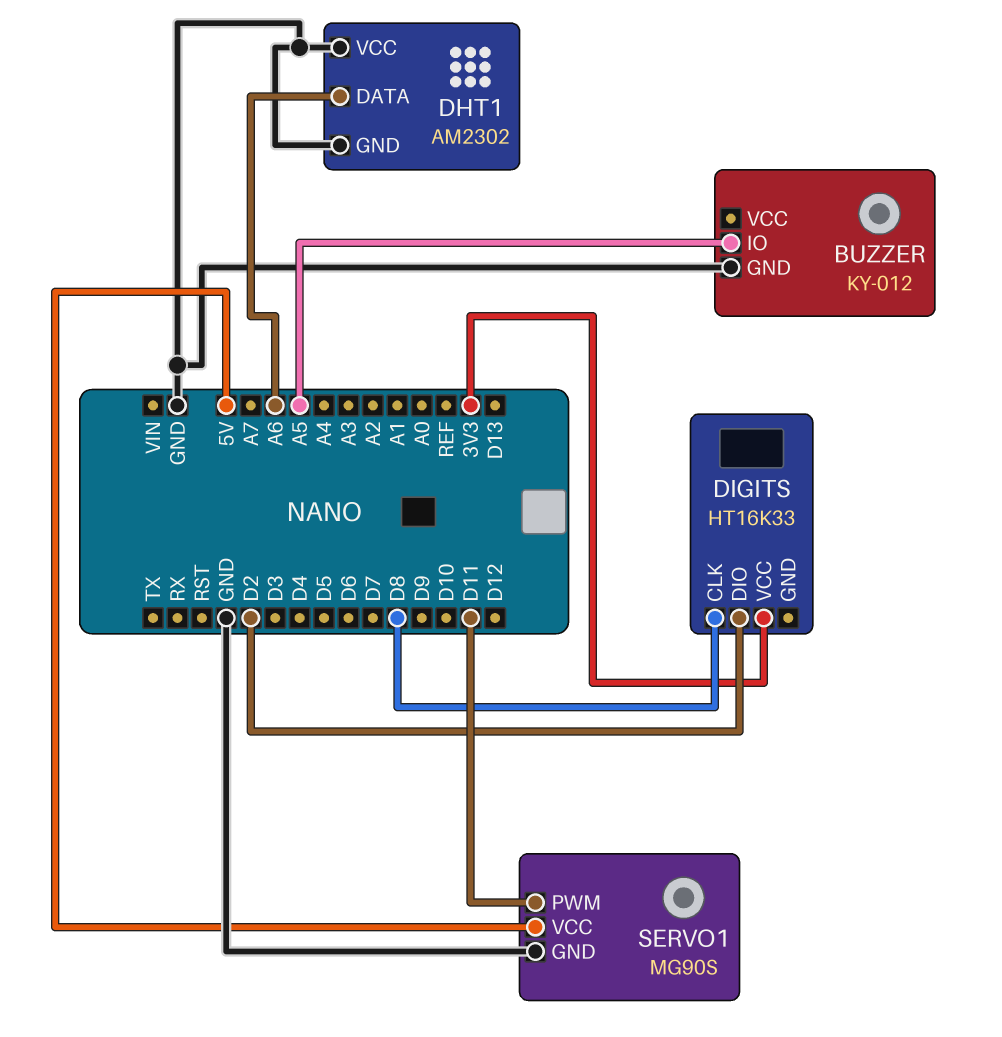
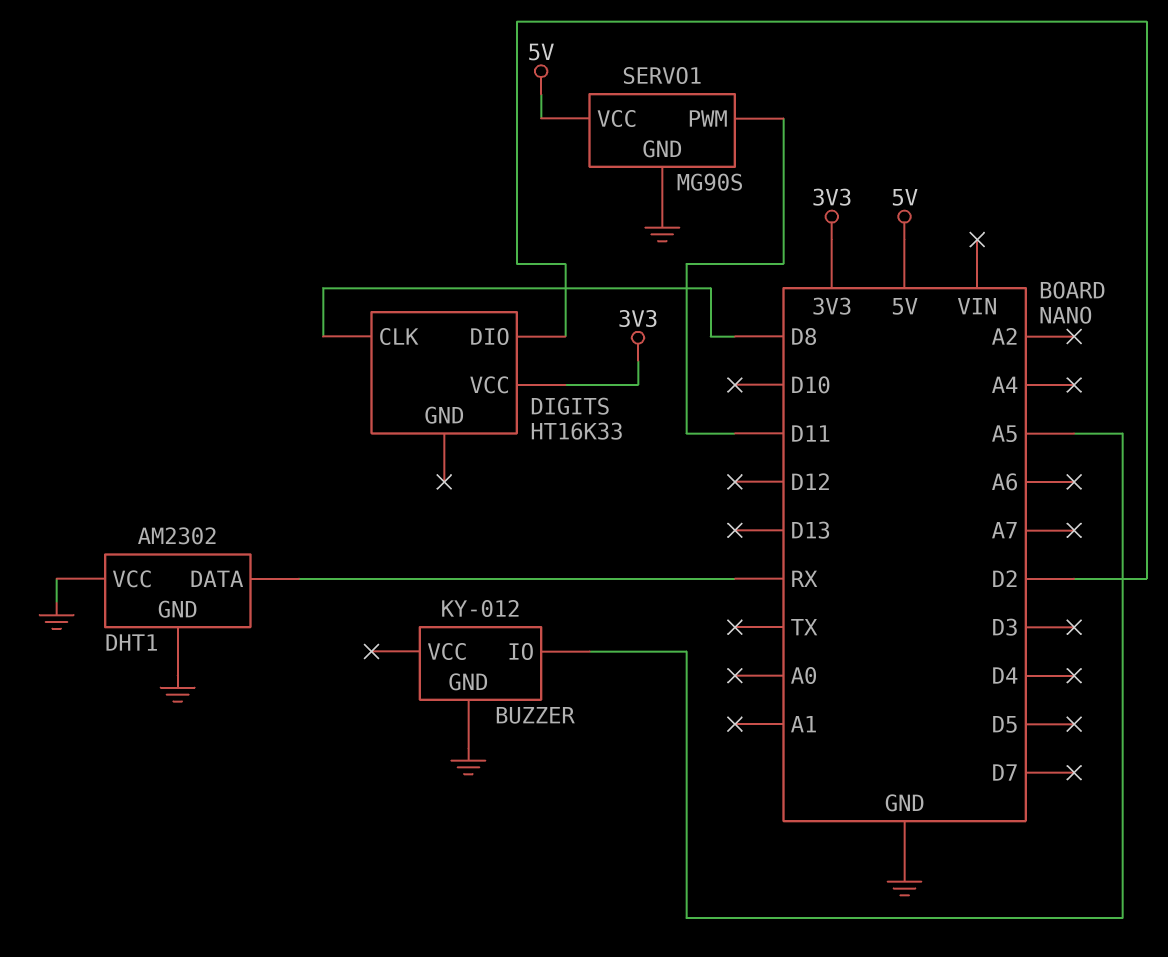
DHT1 pin DATA: A6 -> RX

